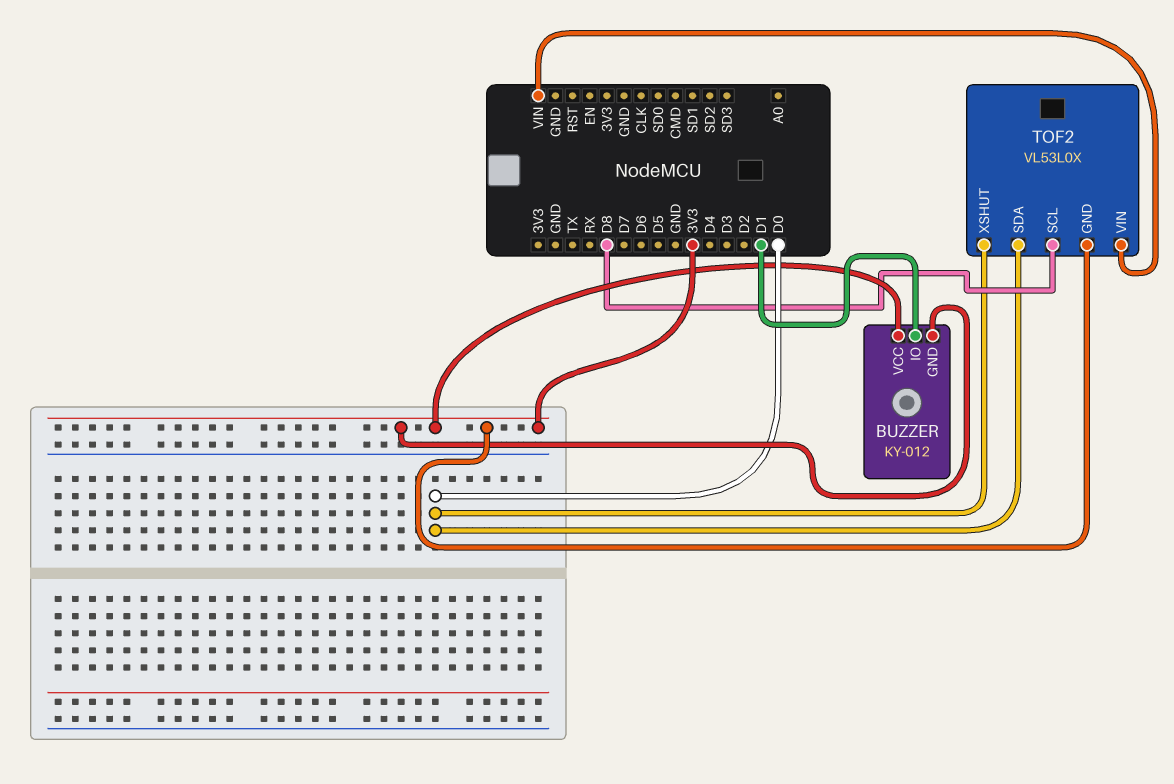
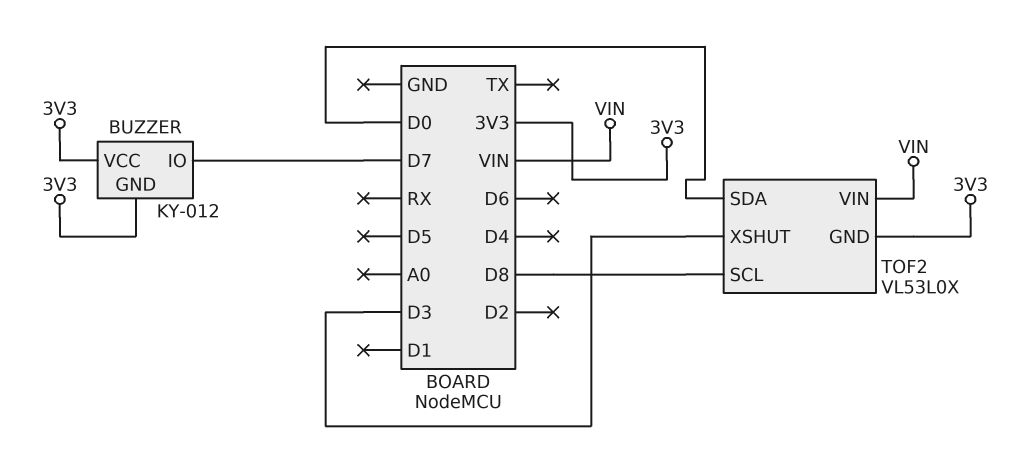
BUZZER pin IO: D1 -> D7
TOF2 pin XSHUT: D0 -> D3

